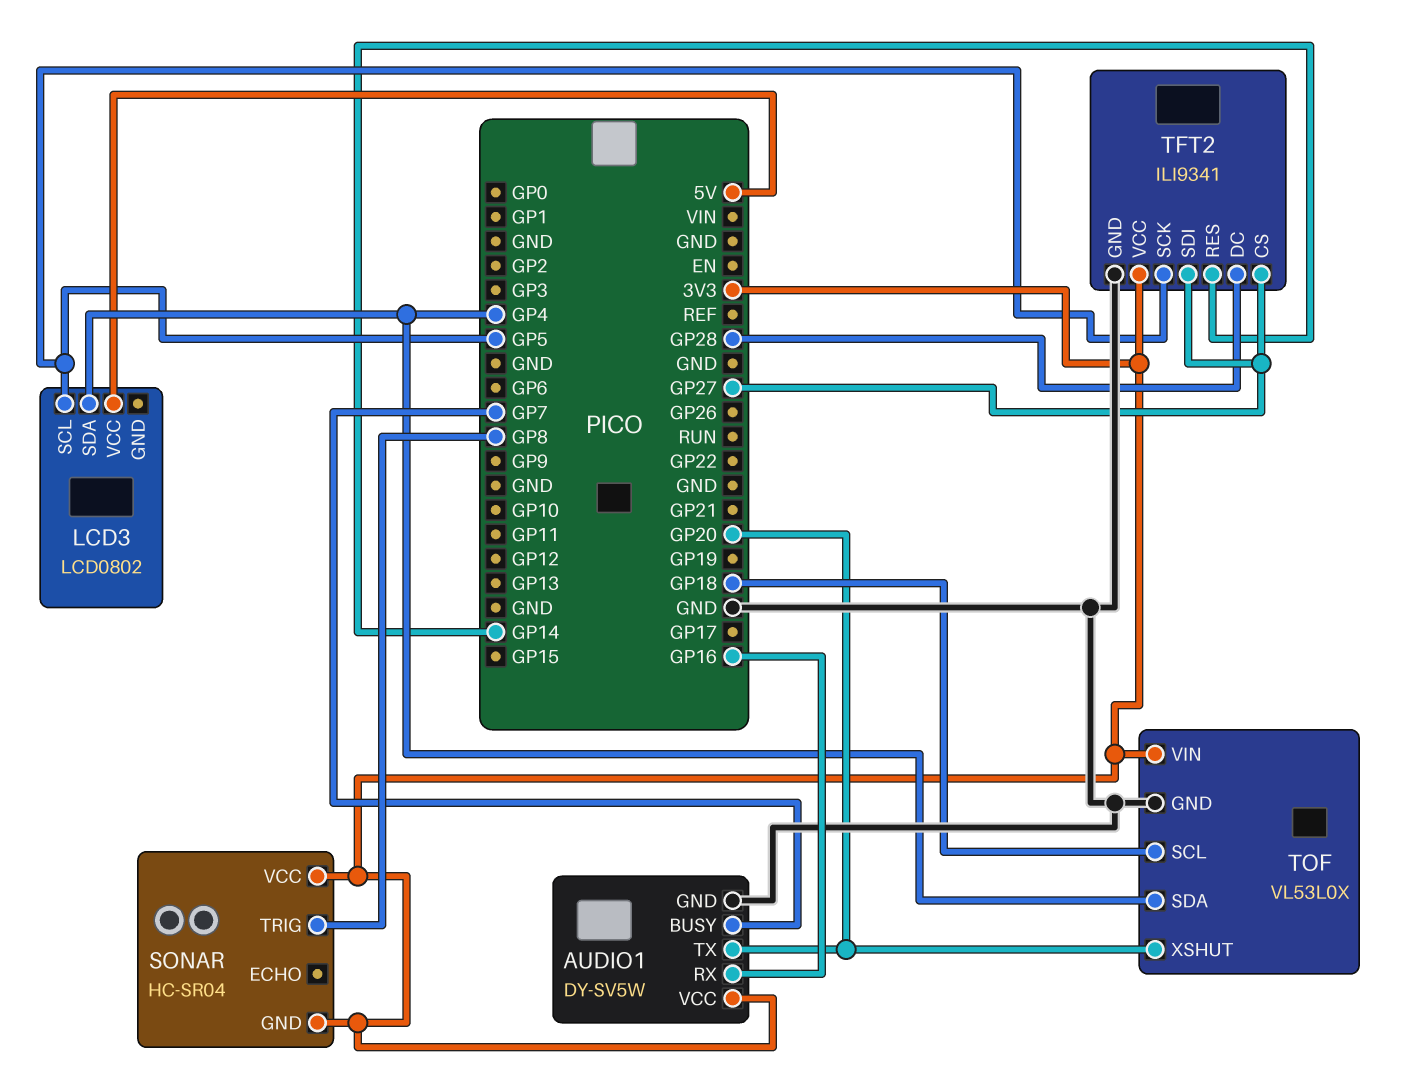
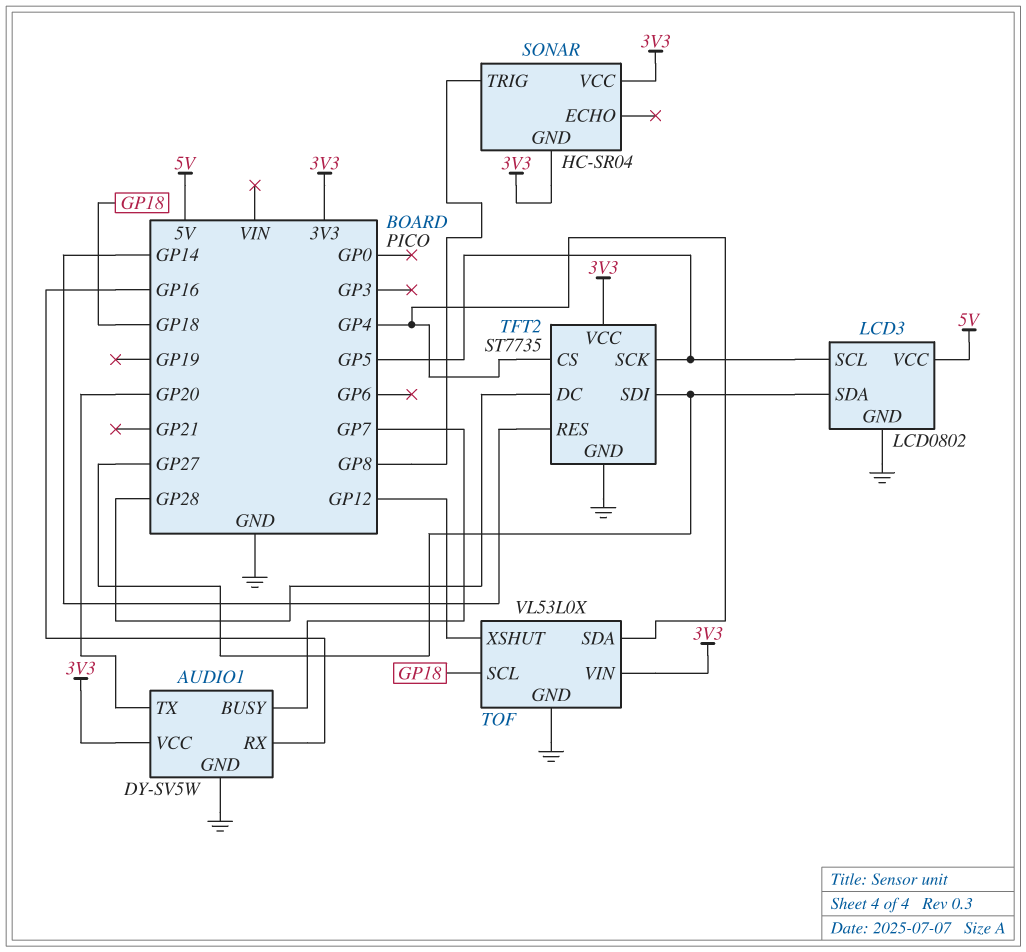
LCD3 pin GND: none -> GND
LCD3 pin SDA: GP4 -> GP27
TFT2: ILI9341 -> ST7735
TFT2 pin CS: GP27 -> GP4
TOF pin XSHUT: GP20 -> GP12

